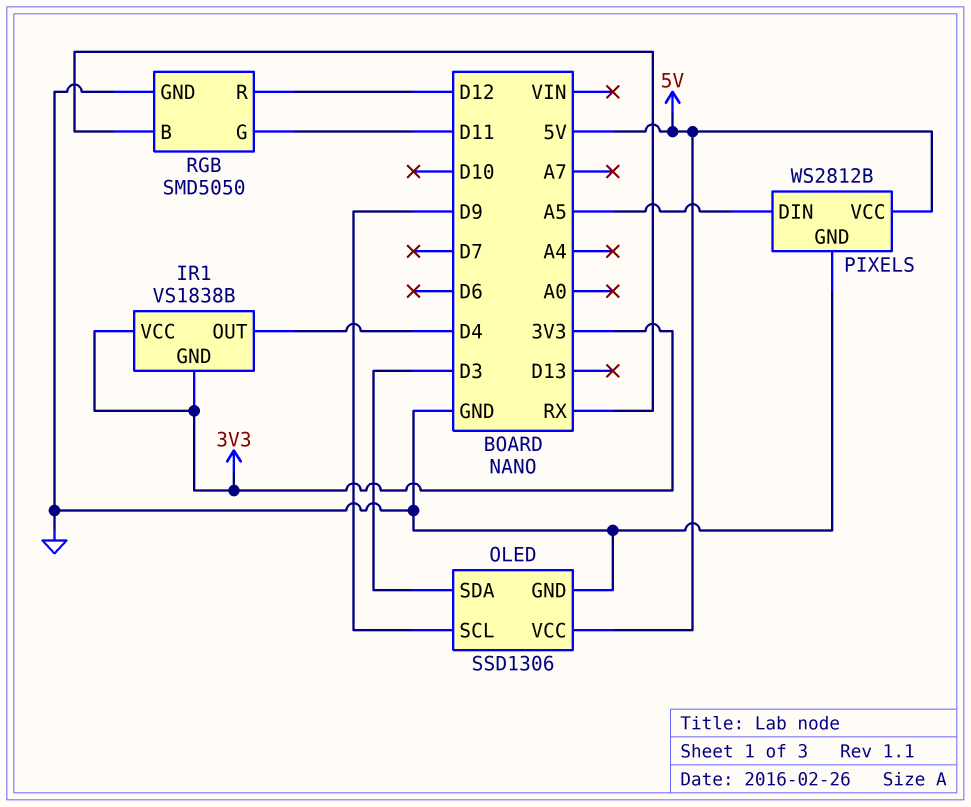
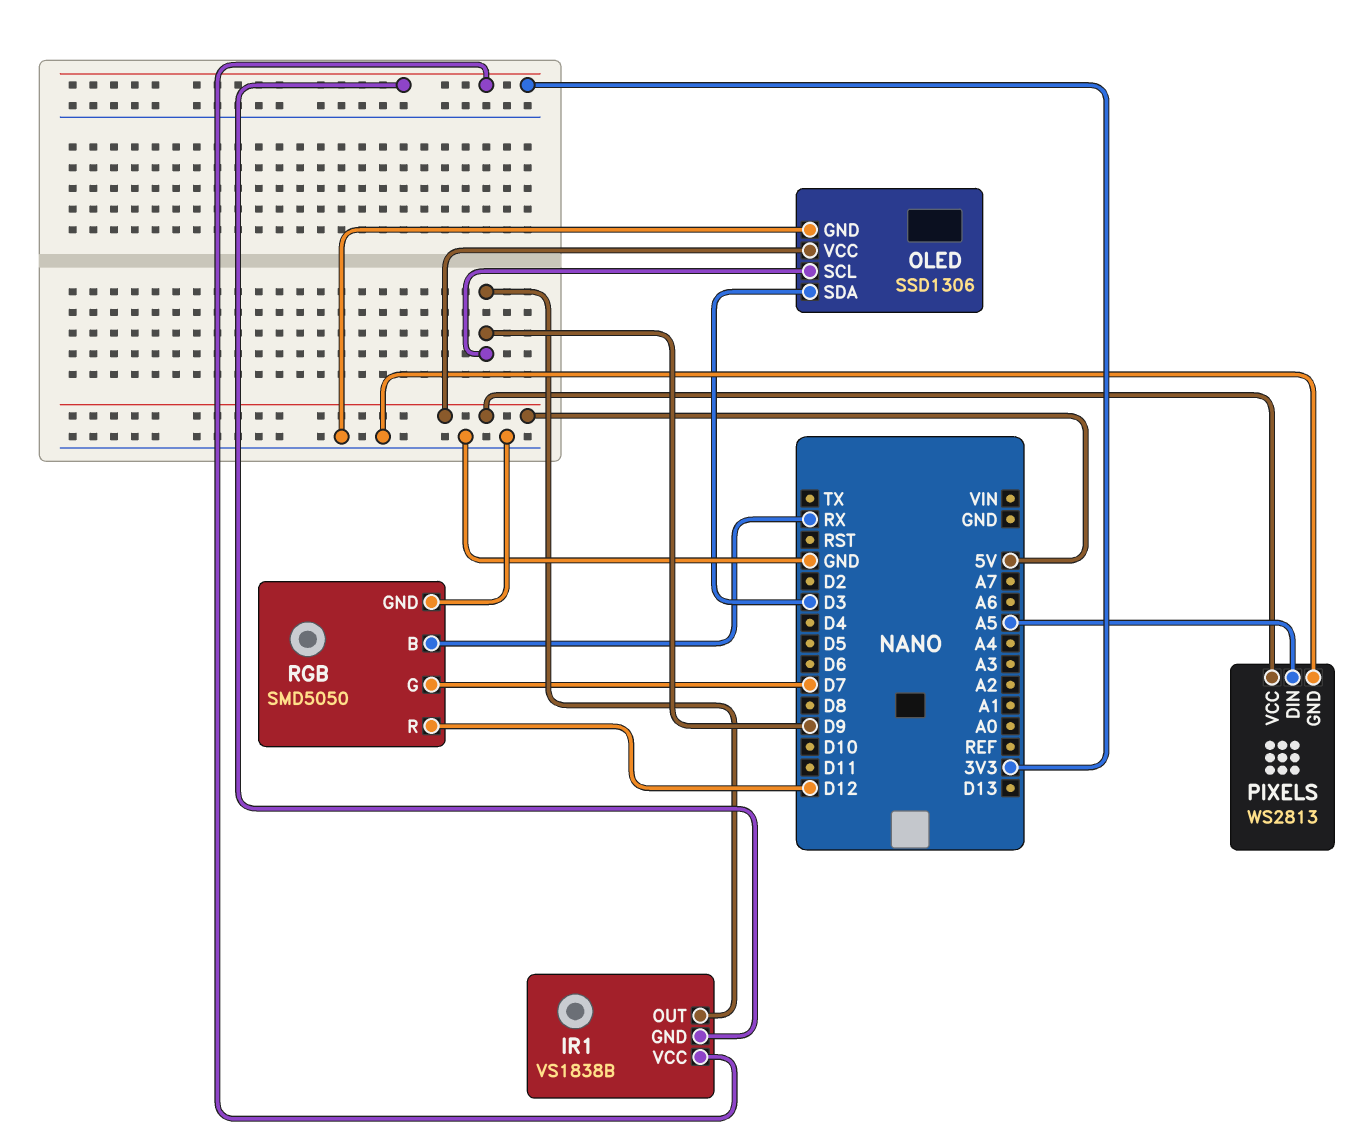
IR1 pin OUT: D4 -> D9
PIXELS: WS2812B -> WS2813
RGB pin G: D11 -> D7

